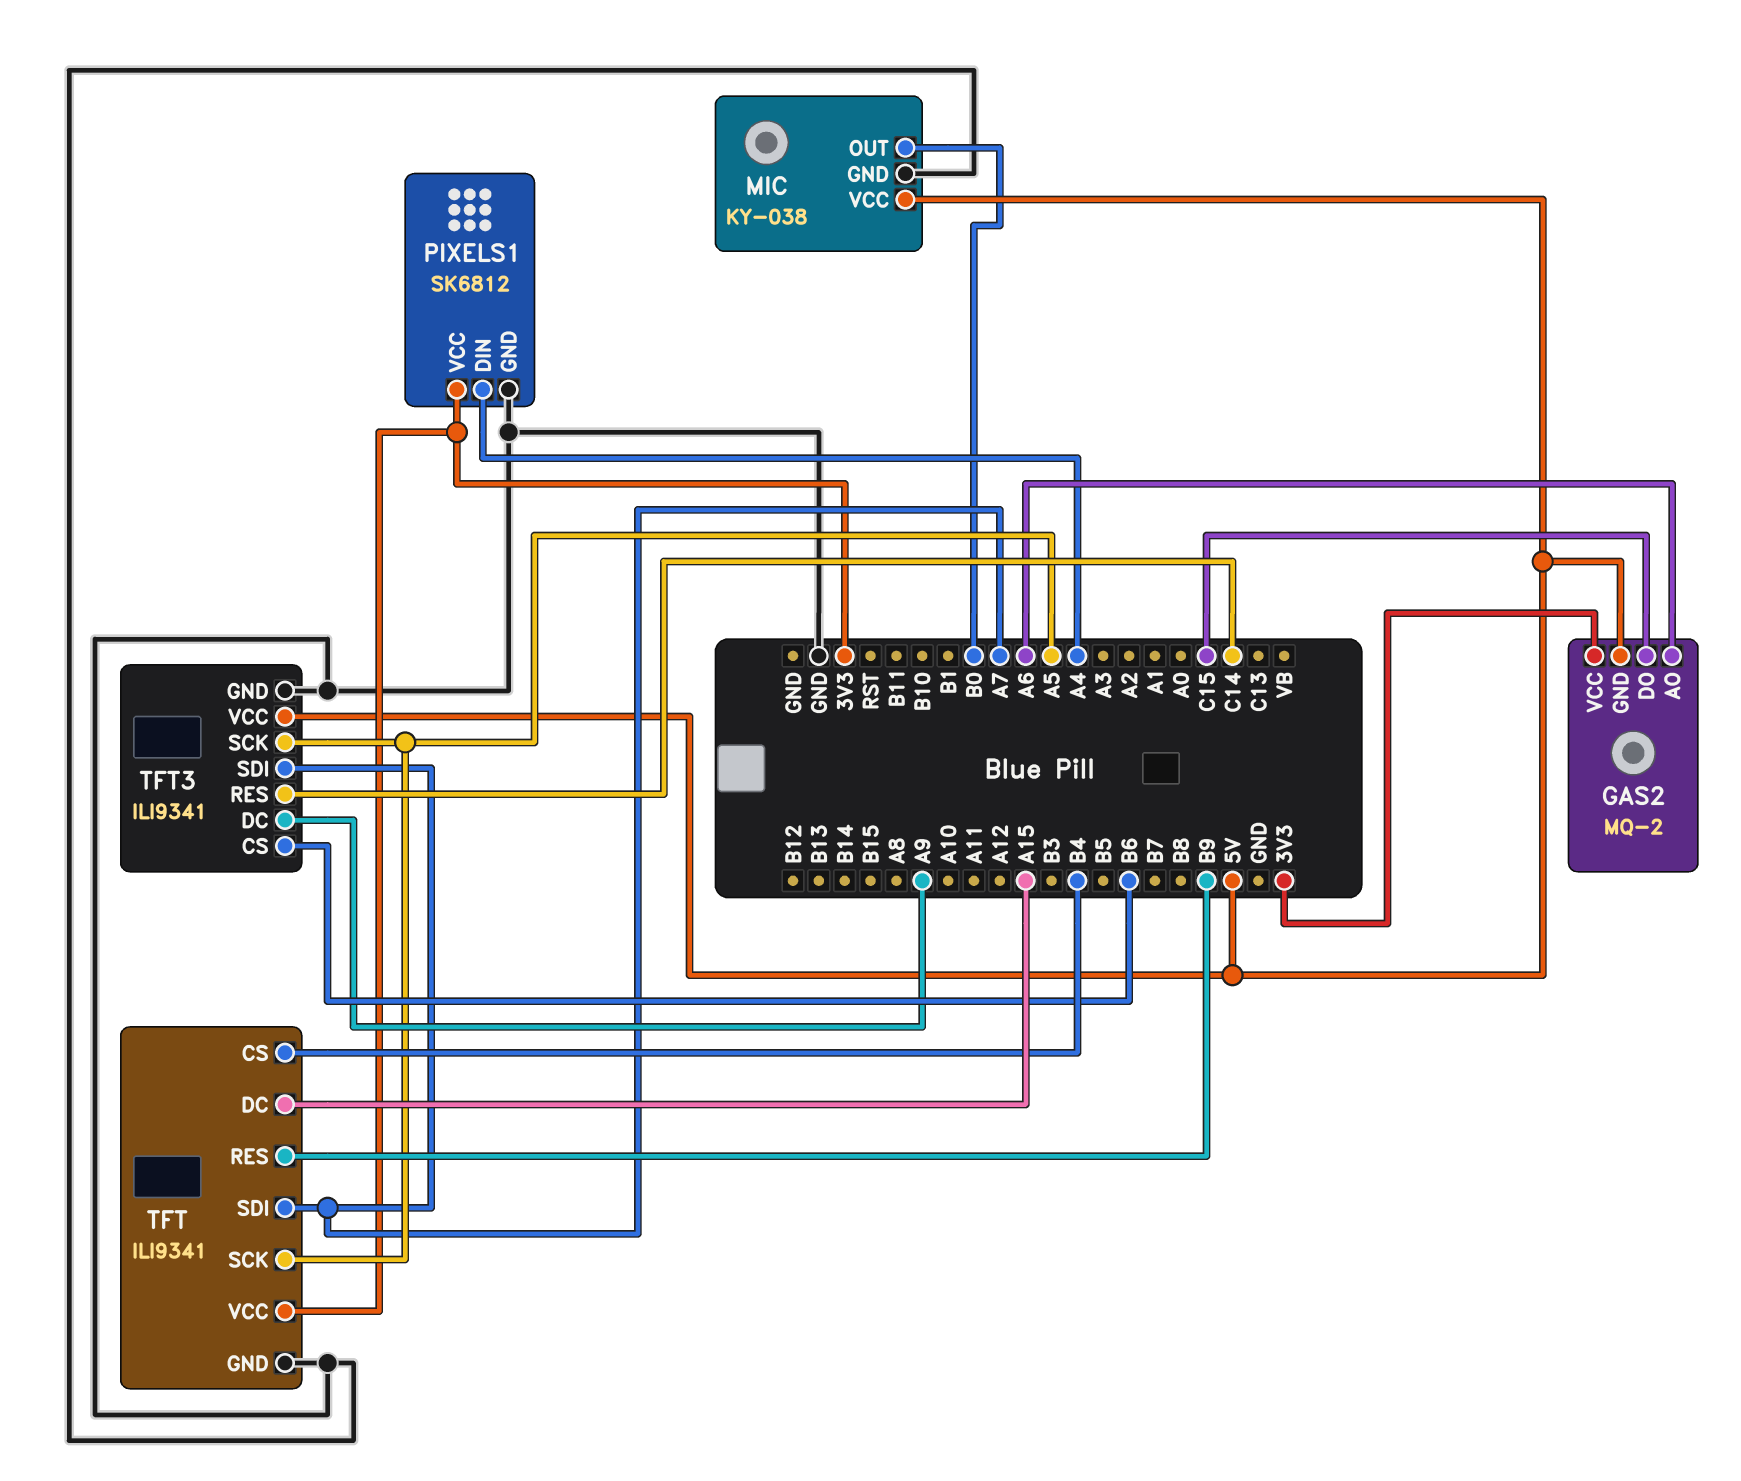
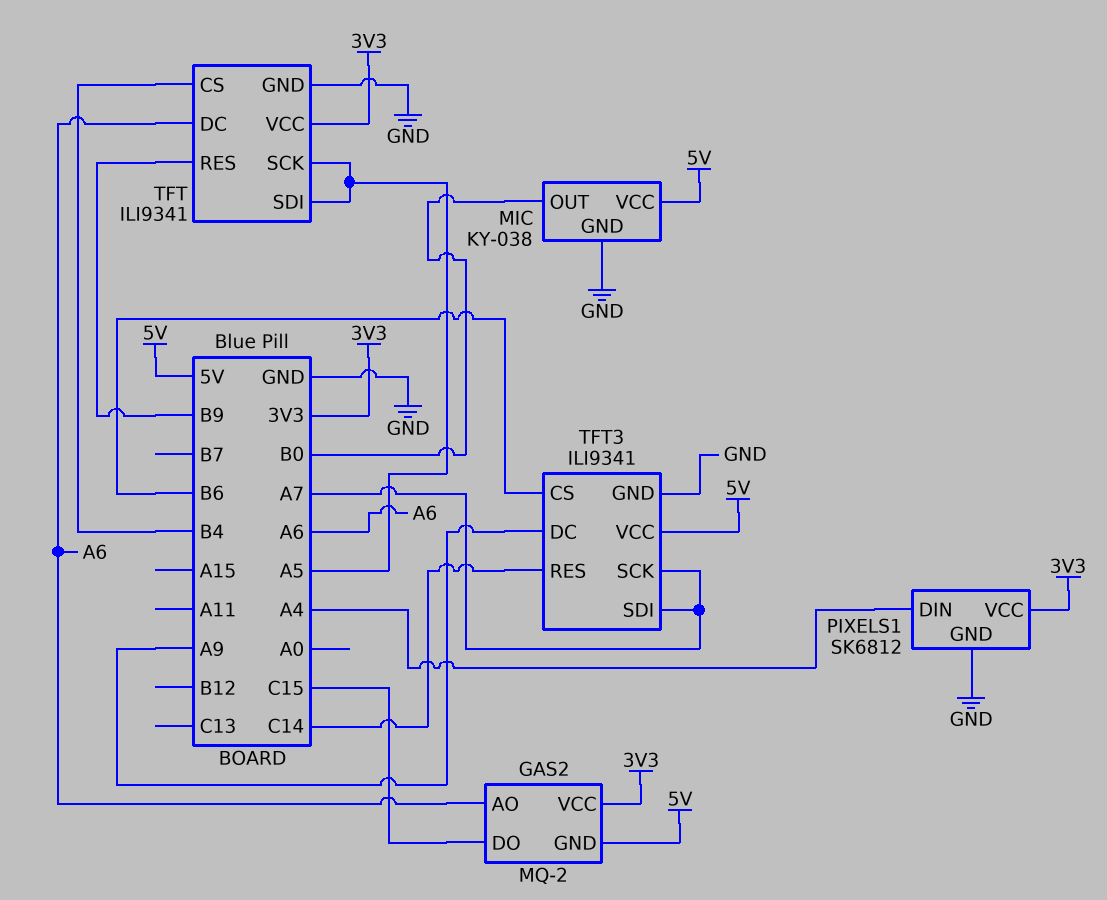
TFT pin DC: A15 -> A6
TFT pin SDI: A7 -> A5
TFT3 pin SCK: A5 -> A7

